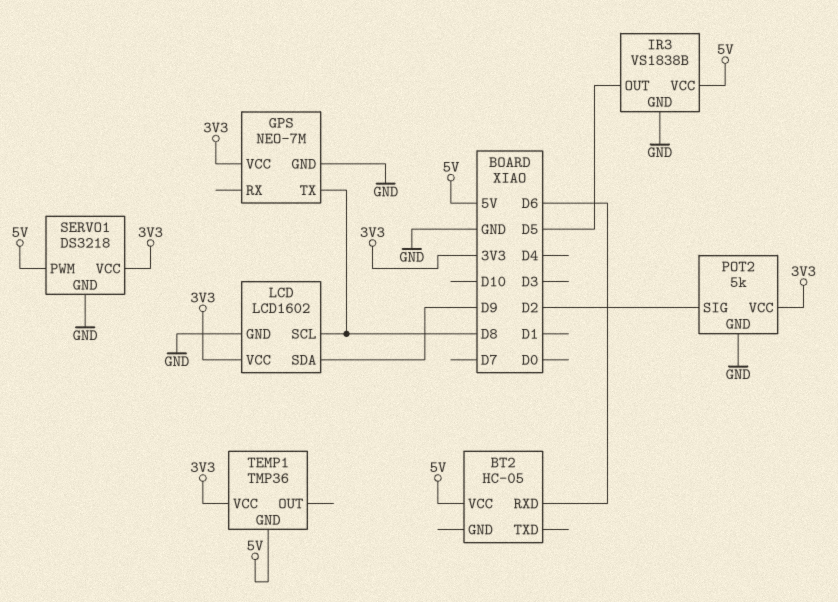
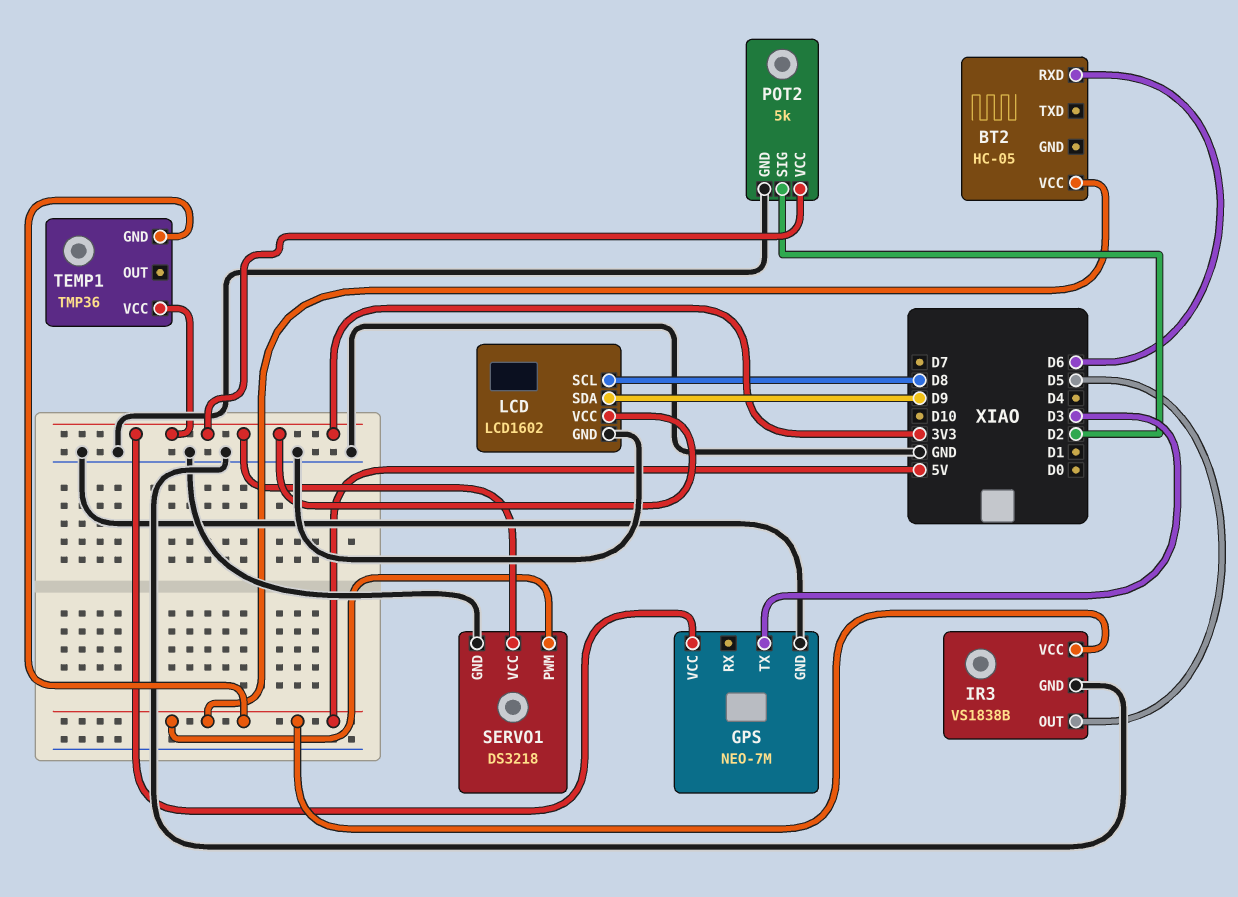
GPS pin TX: D8 -> D3

